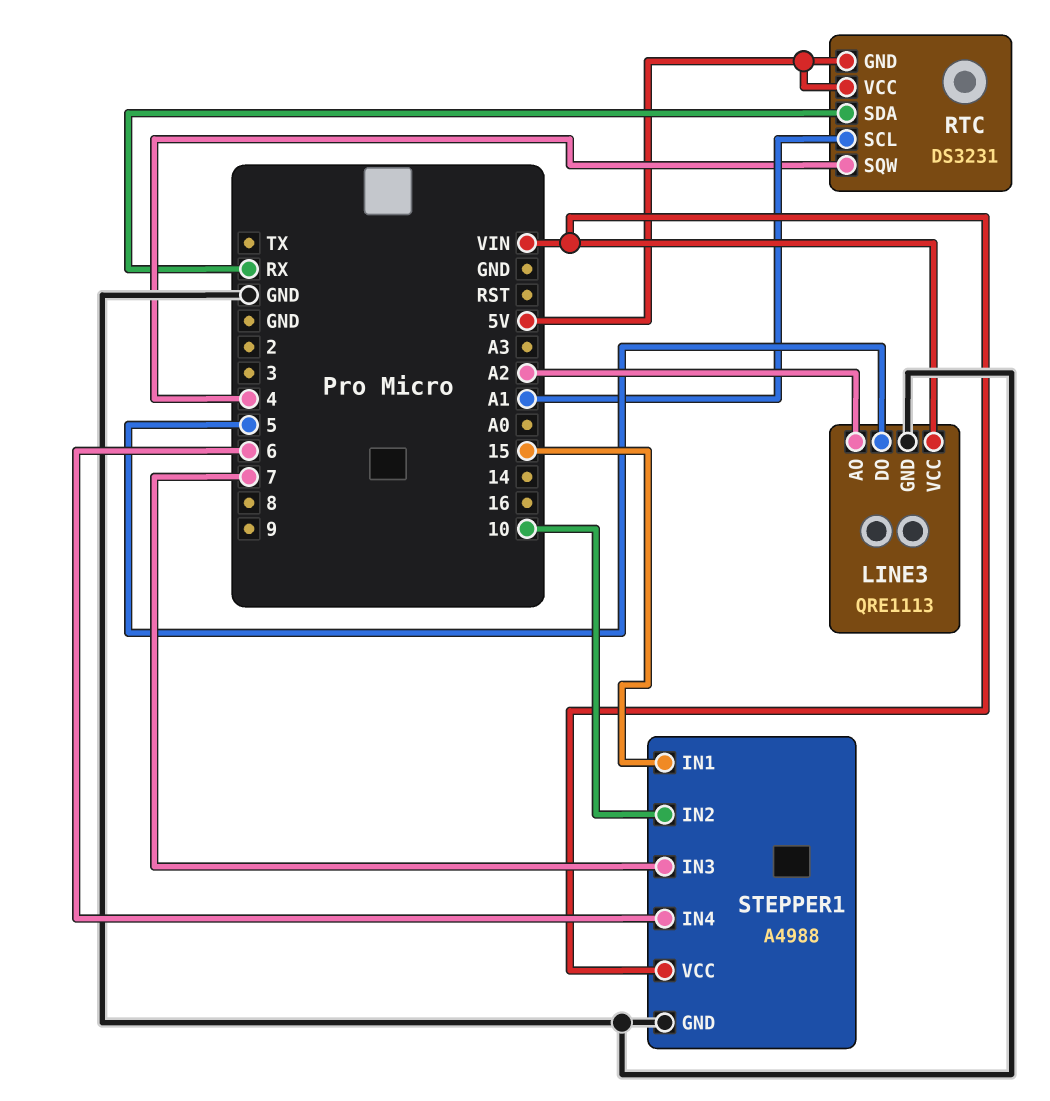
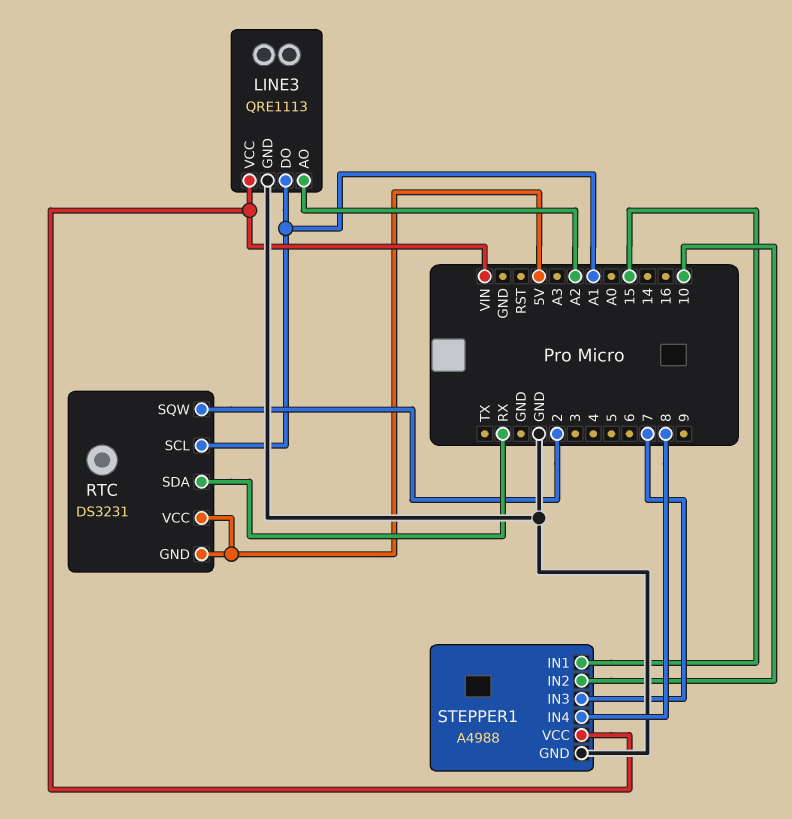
LINE3 pin DO: 5 -> A1
RTC pin SQW: 4 -> 2
STEPPER1 pin IN4: 6 -> 8

